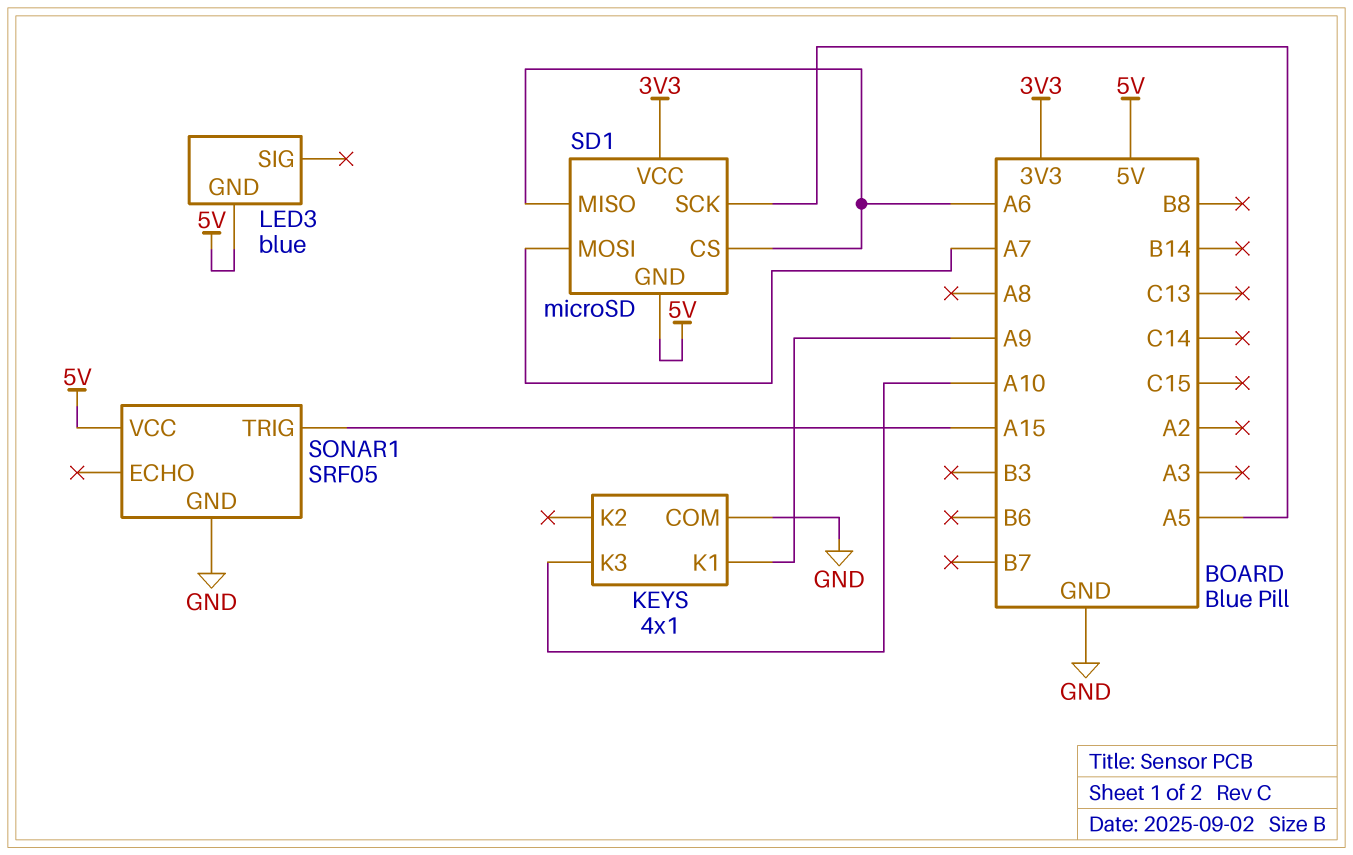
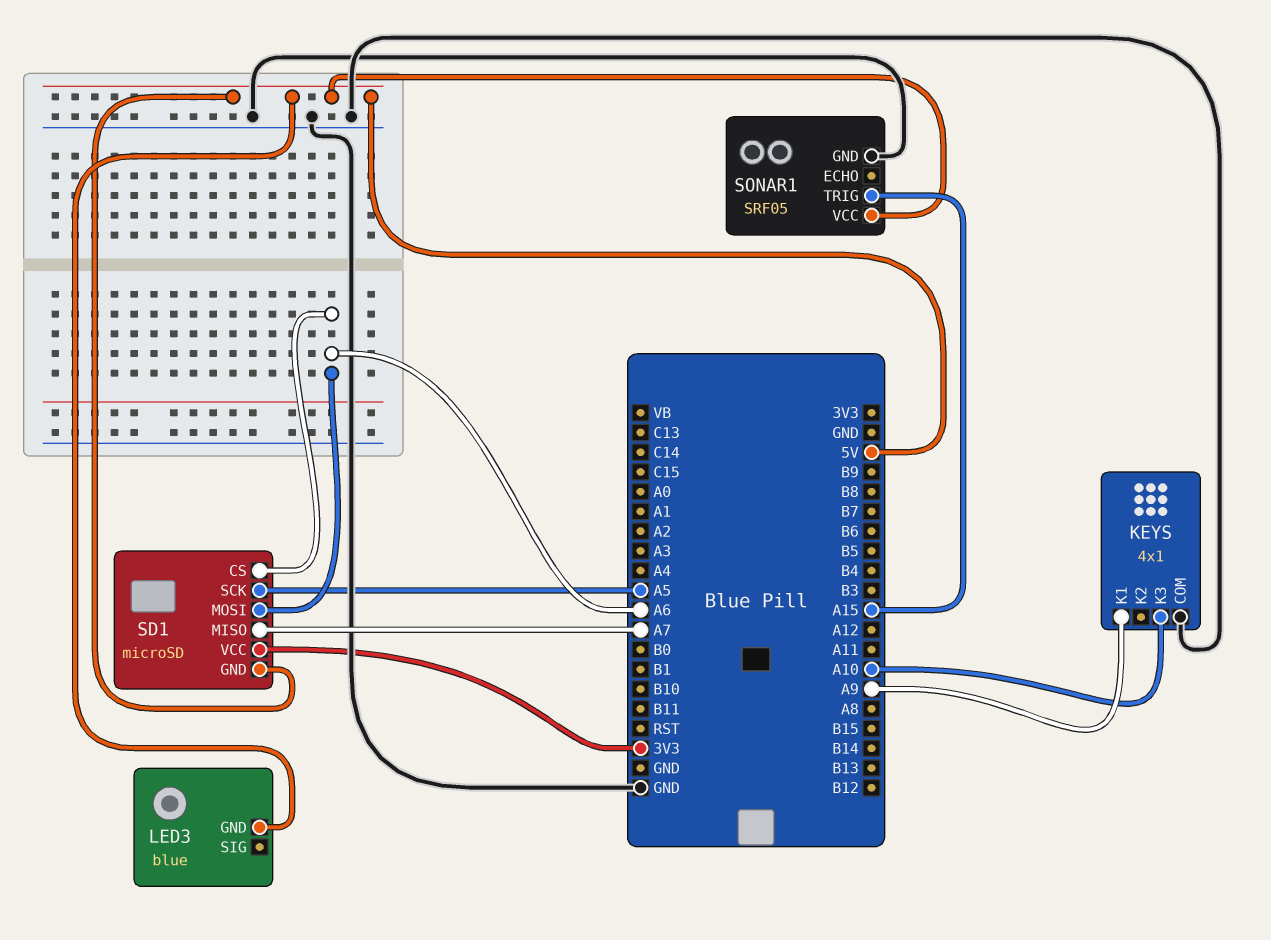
SD1 pin MISO: A6 -> A7
SD1 pin MOSI: A7 -> A6

